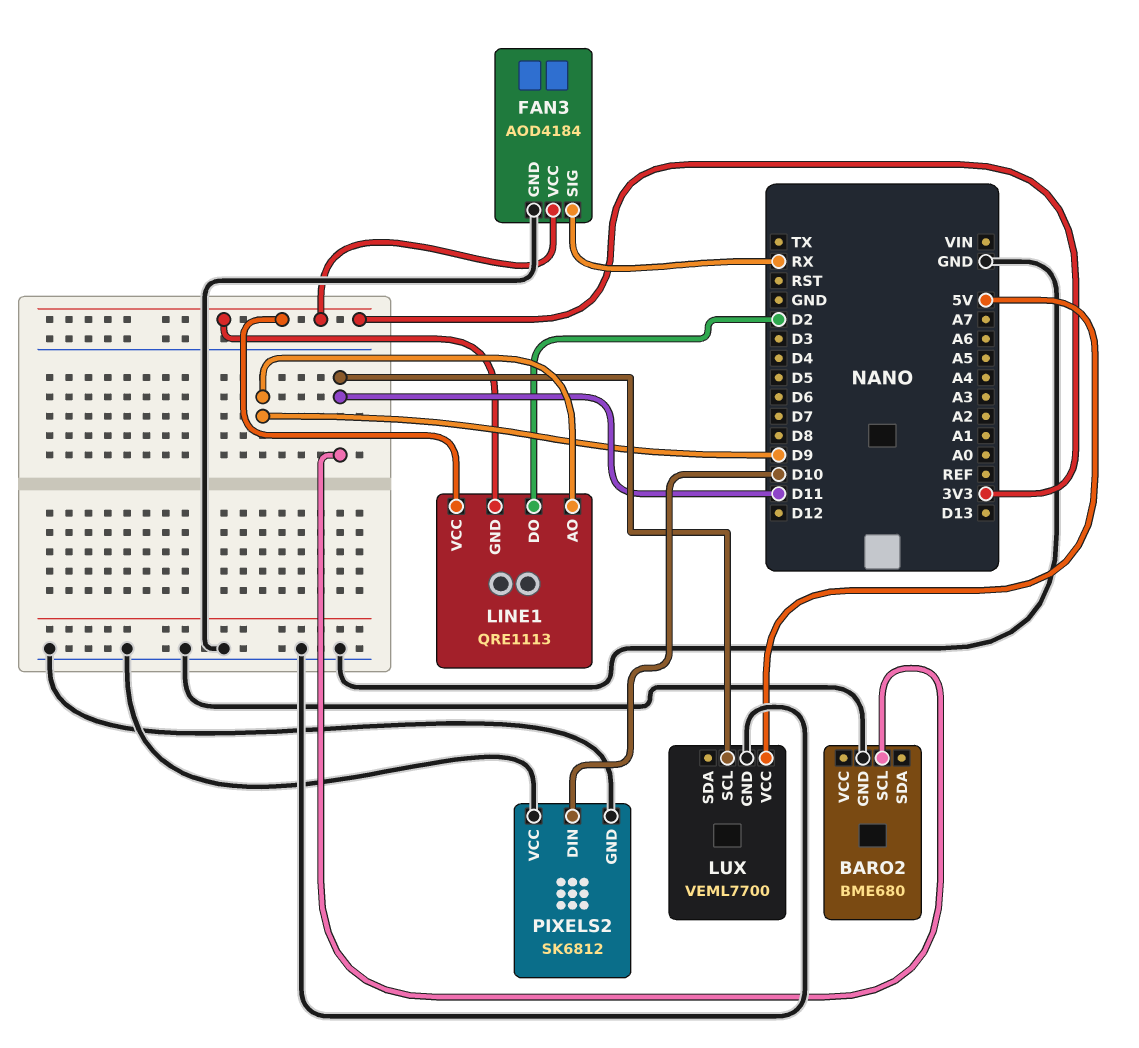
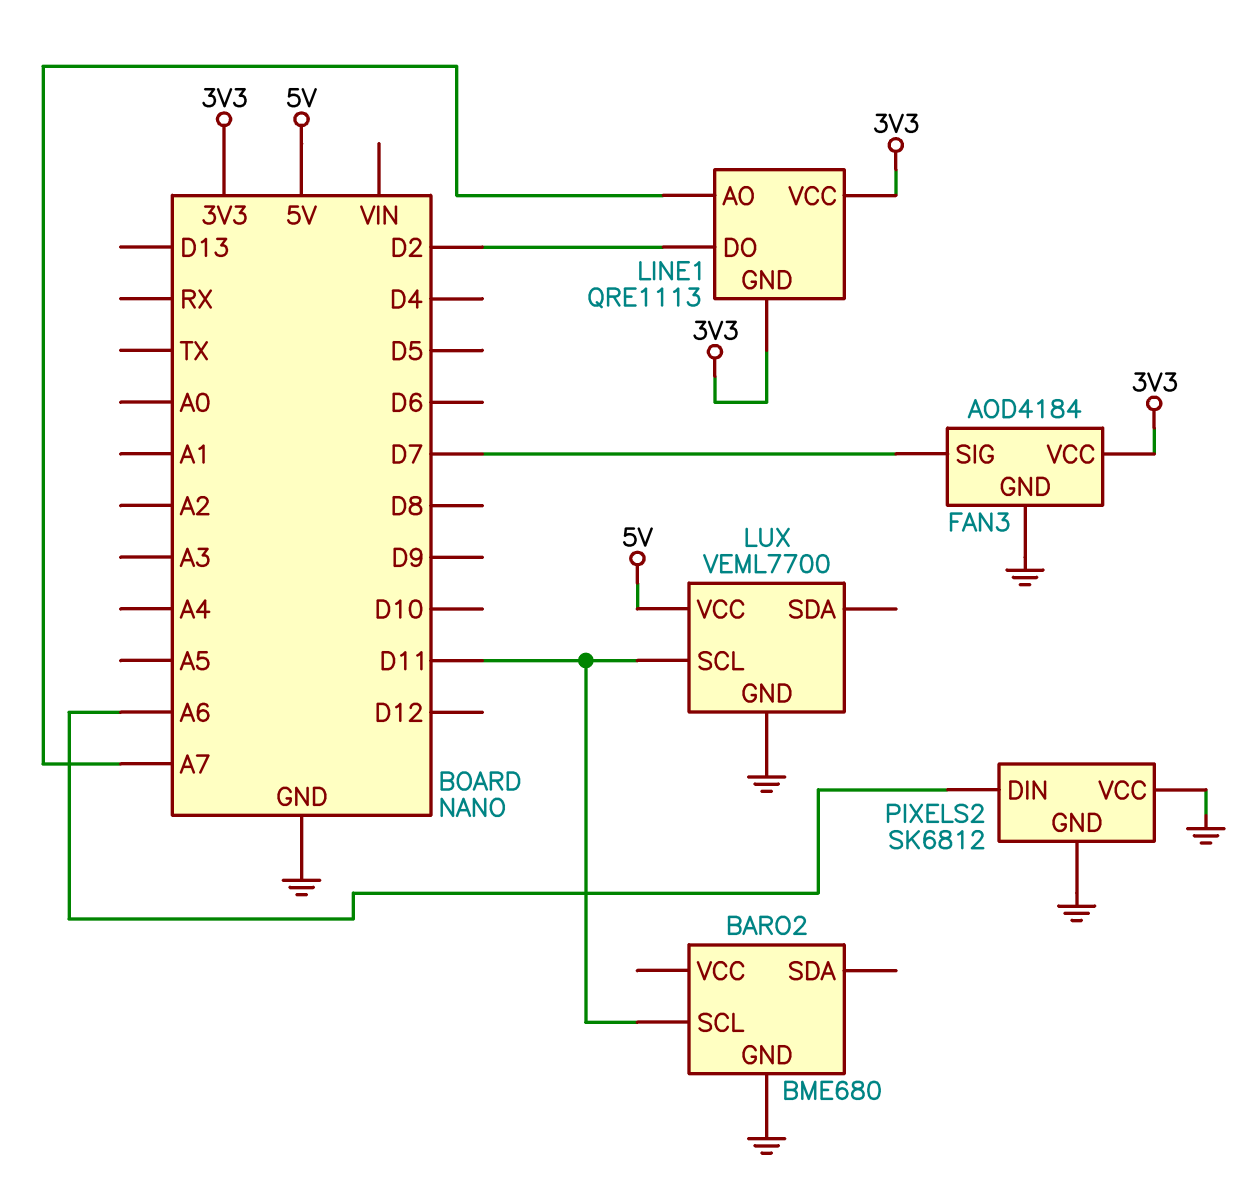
FAN3 pin SIG: RX -> D7
LINE1 pin AO: D9 -> A7
PIXELS2 pin DIN: D10 -> A6

